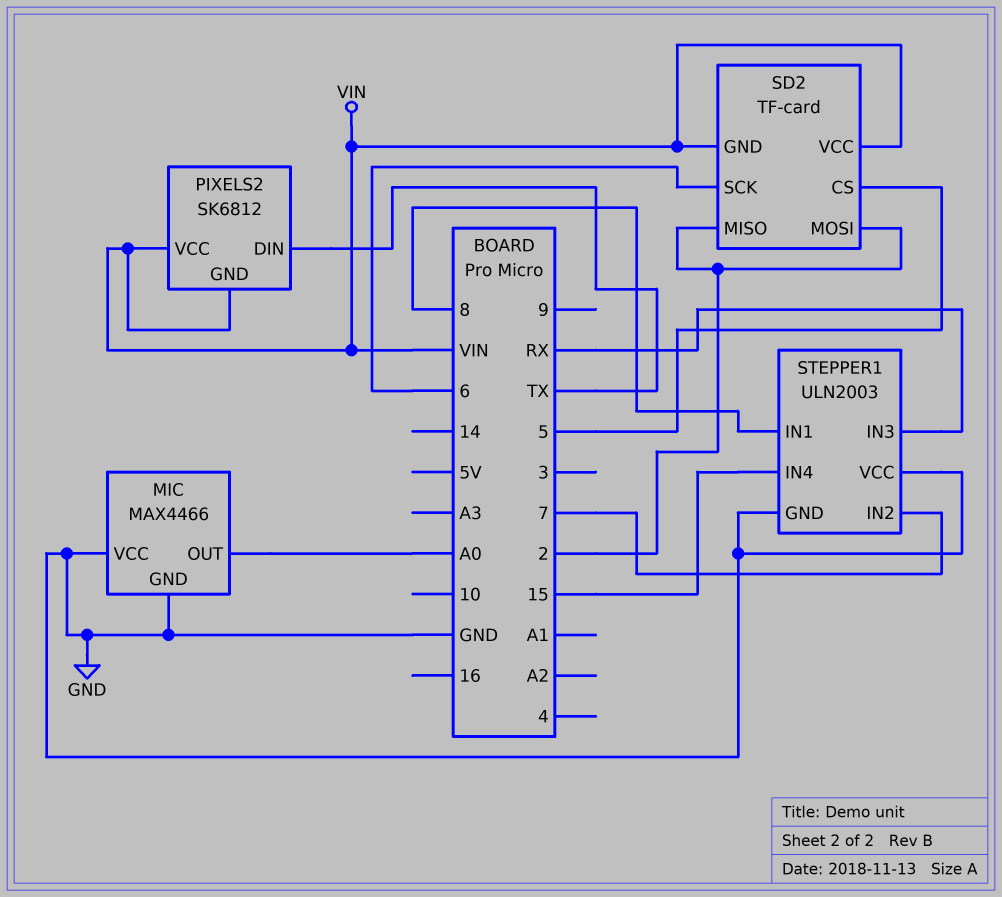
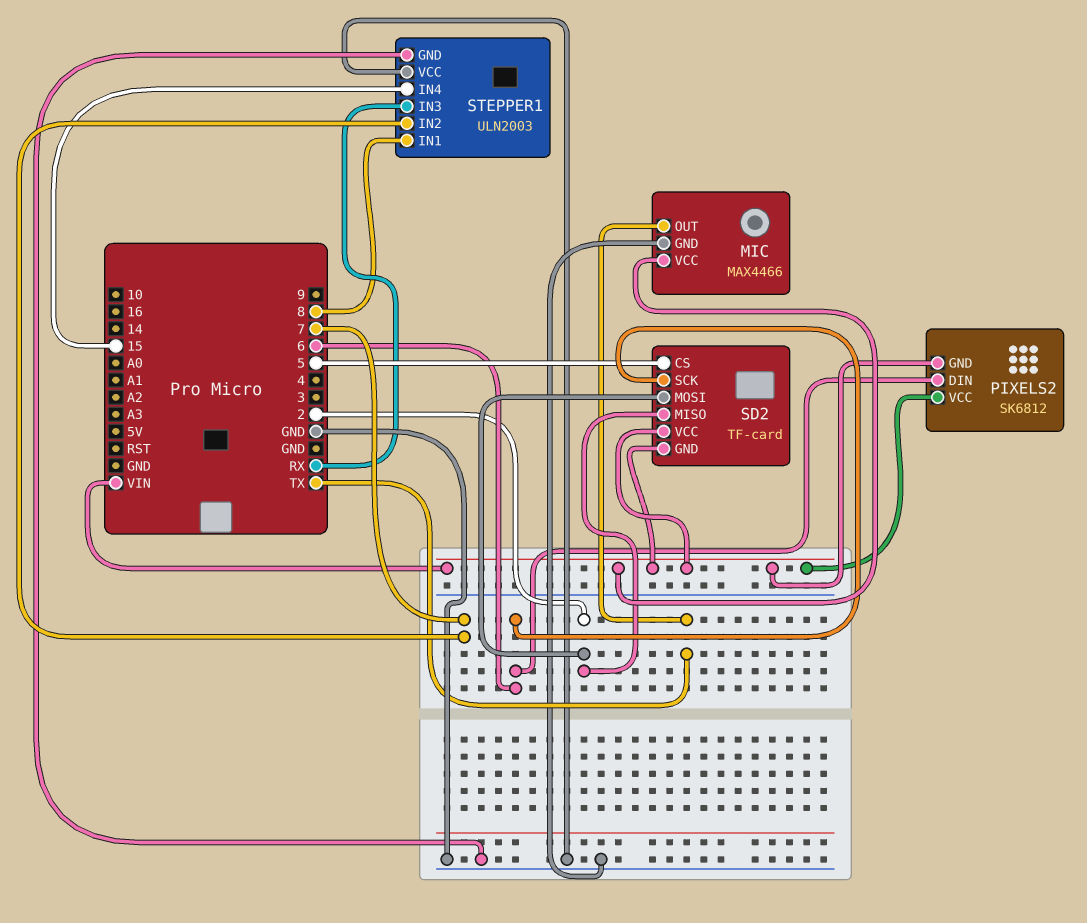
MIC pin OUT: A0 -> TX
MIC pin VCC: GND -> VIN
PIXELS2 pin DIN: TX -> 6

